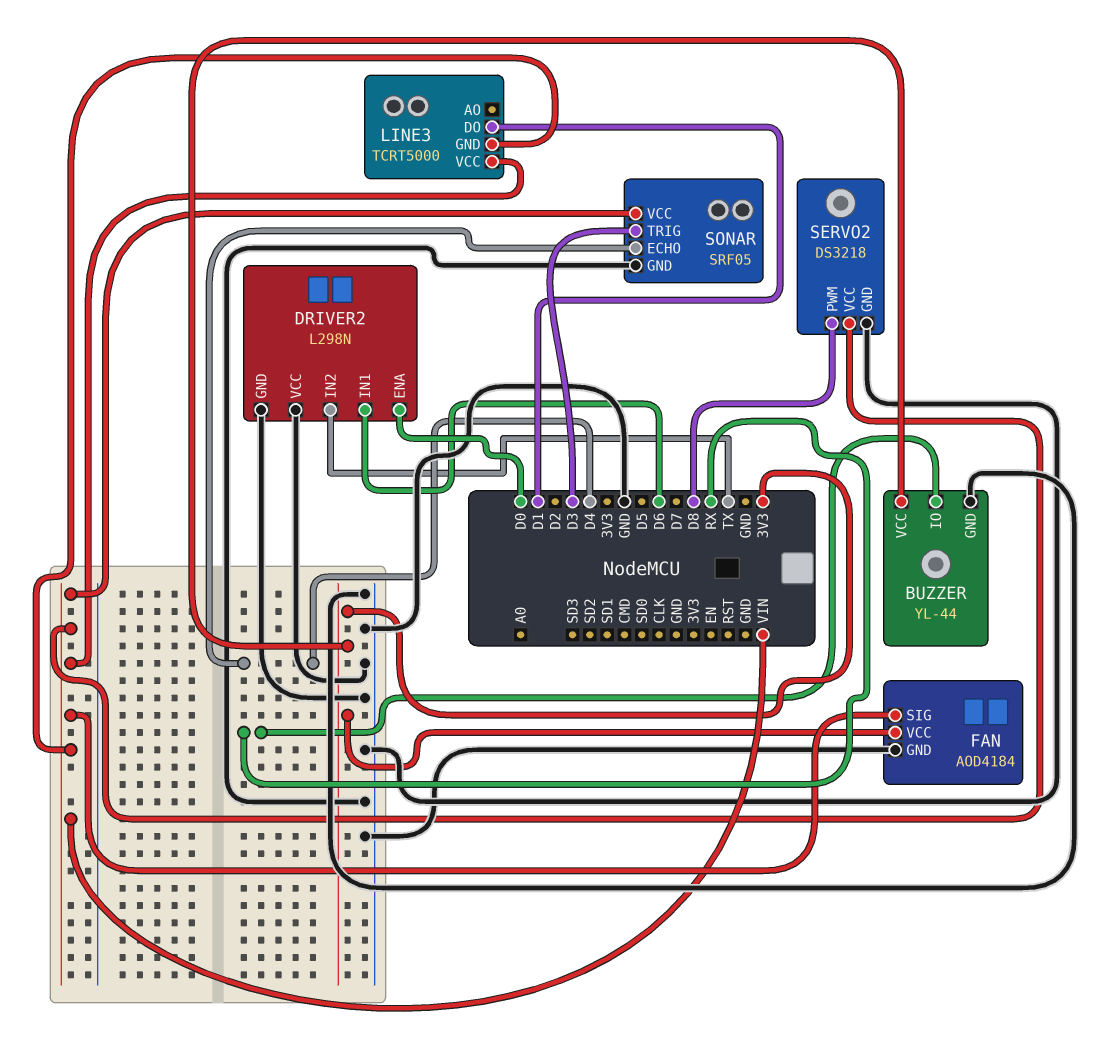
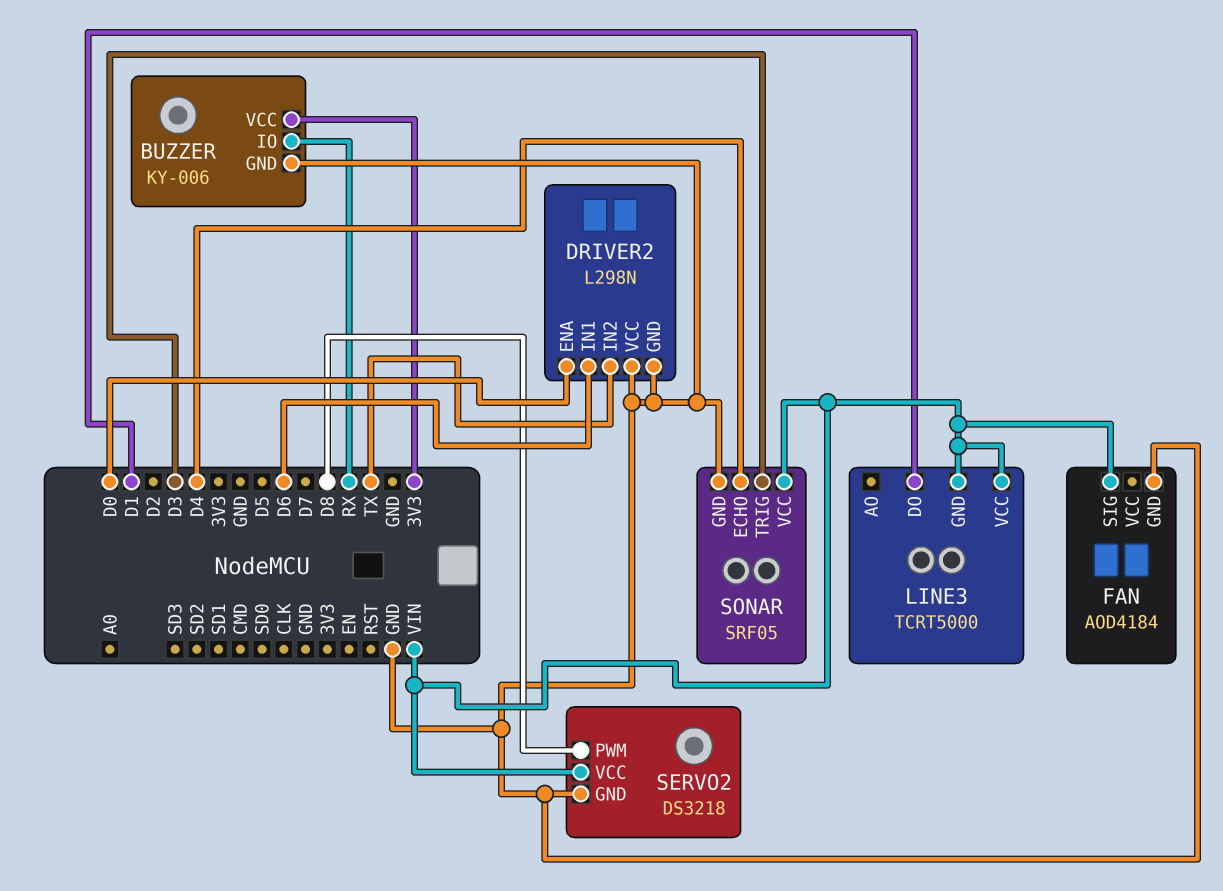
BUZZER: YL-44 -> KY-006
FAN pin VCC: 3V3 -> none

